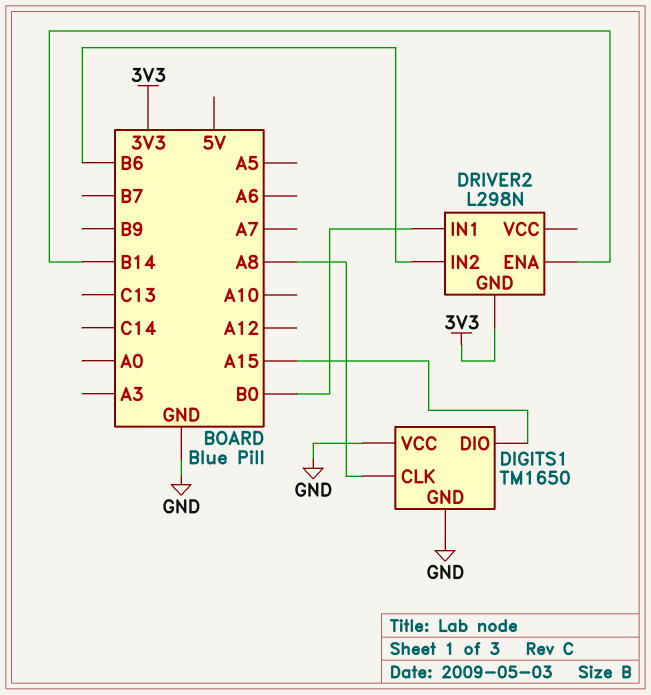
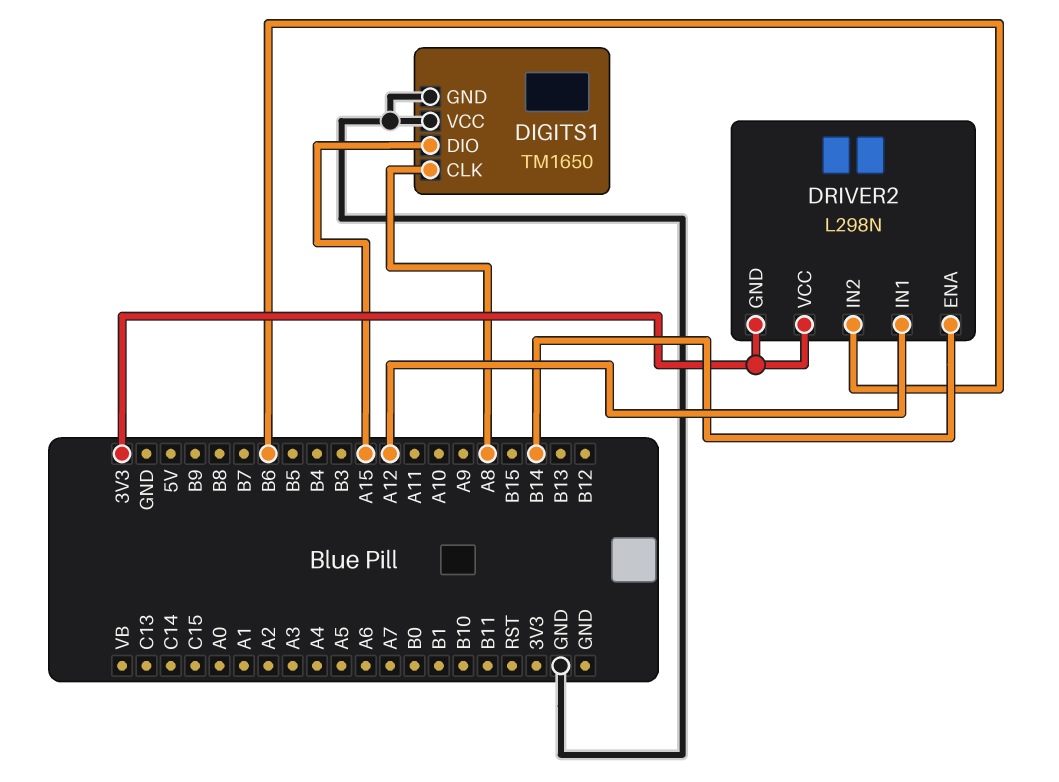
DRIVER2 pin IN1: B0 -> A12
DRIVER2 pin VCC: none -> 3V3

